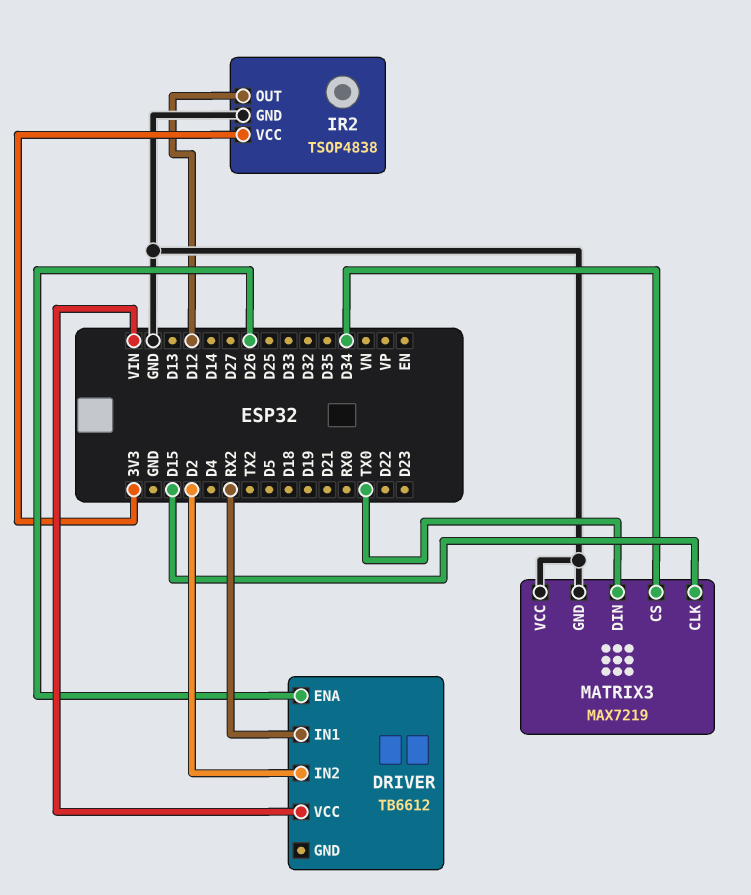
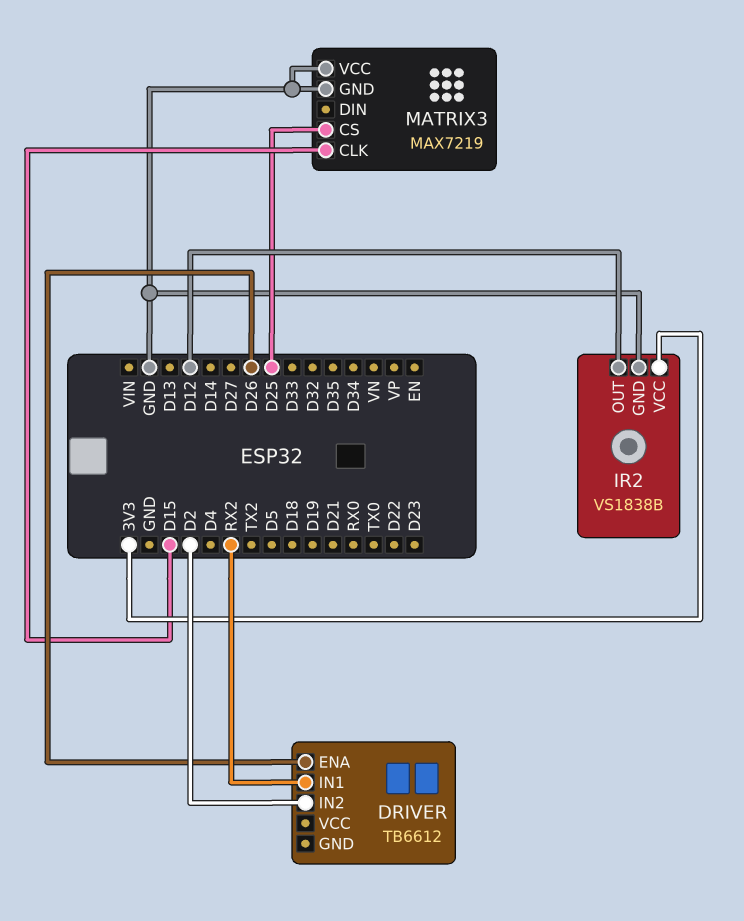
DRIVER pin VCC: VIN -> none
IR2: TSOP4838 -> VS1838B
MATRIX3 pin CS: D34 -> D25
MATRIX3 pin DIN: TX0 -> none

